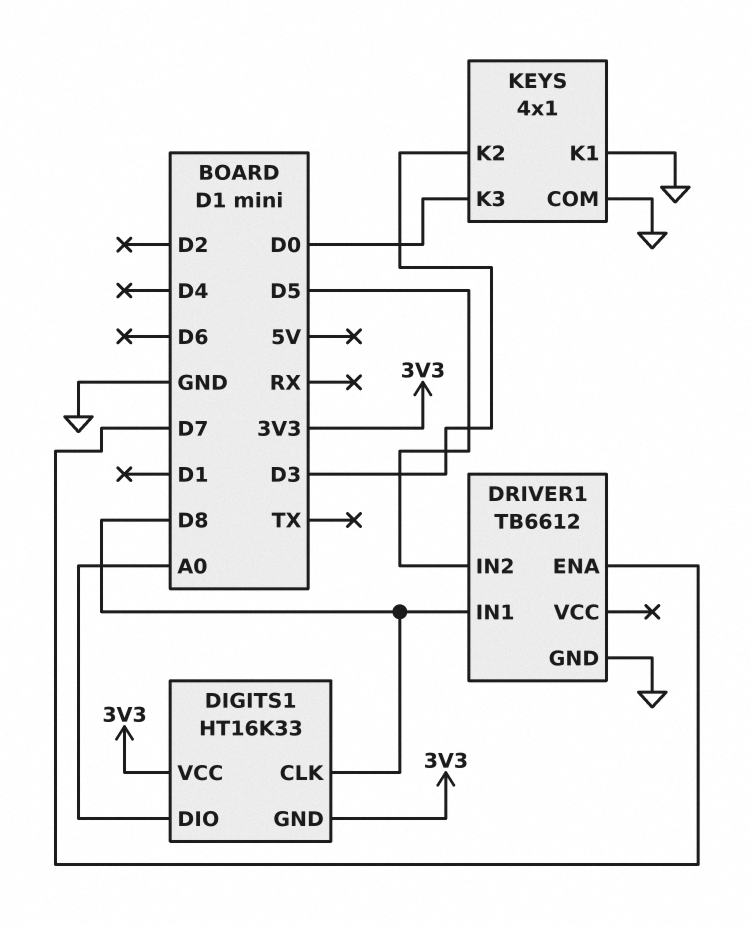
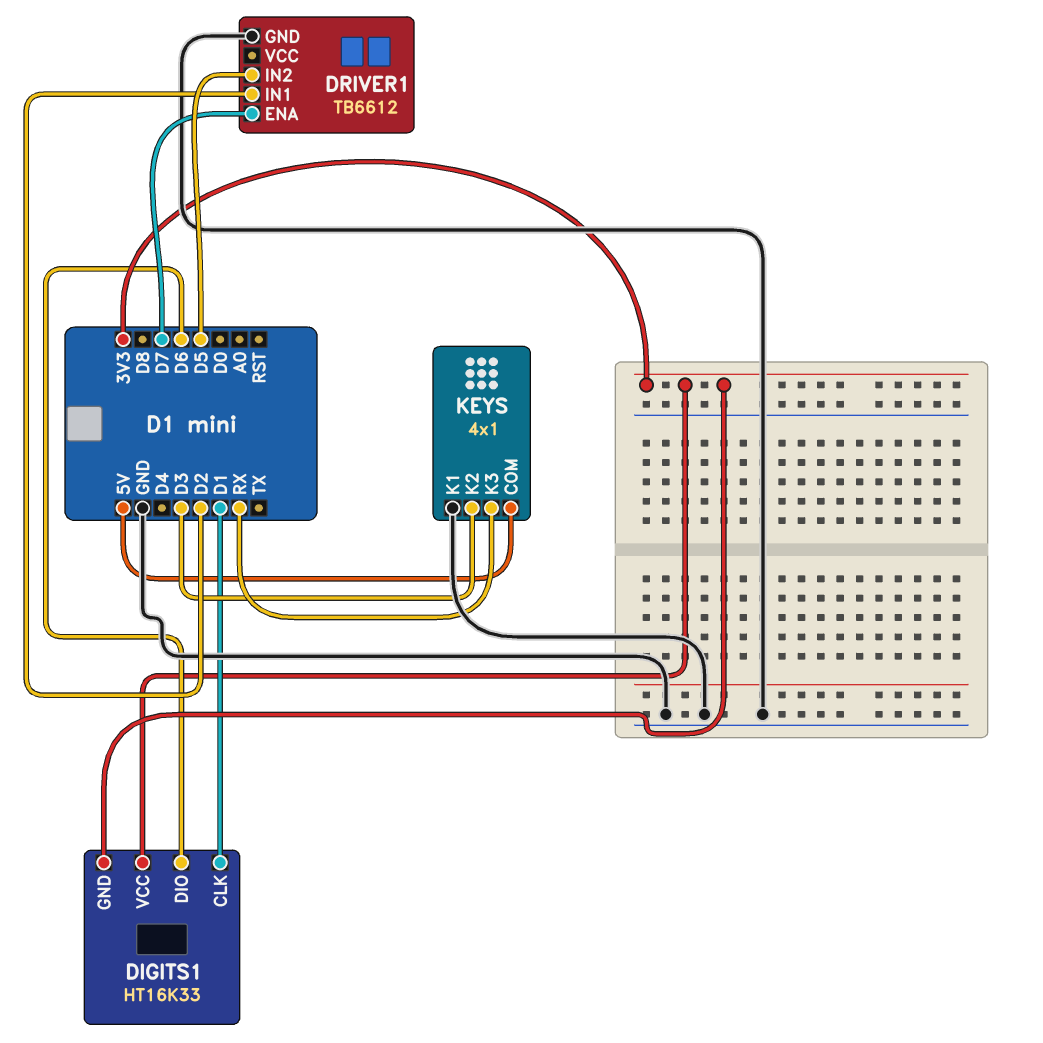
DIGITS1 pin CLK: D8 -> D1
DIGITS1 pin DIO: A0 -> D6
DRIVER1 pin IN1: D8 -> D2
KEYS pin COM: GND -> 5V
KEYS pin K3: D0 -> RX

